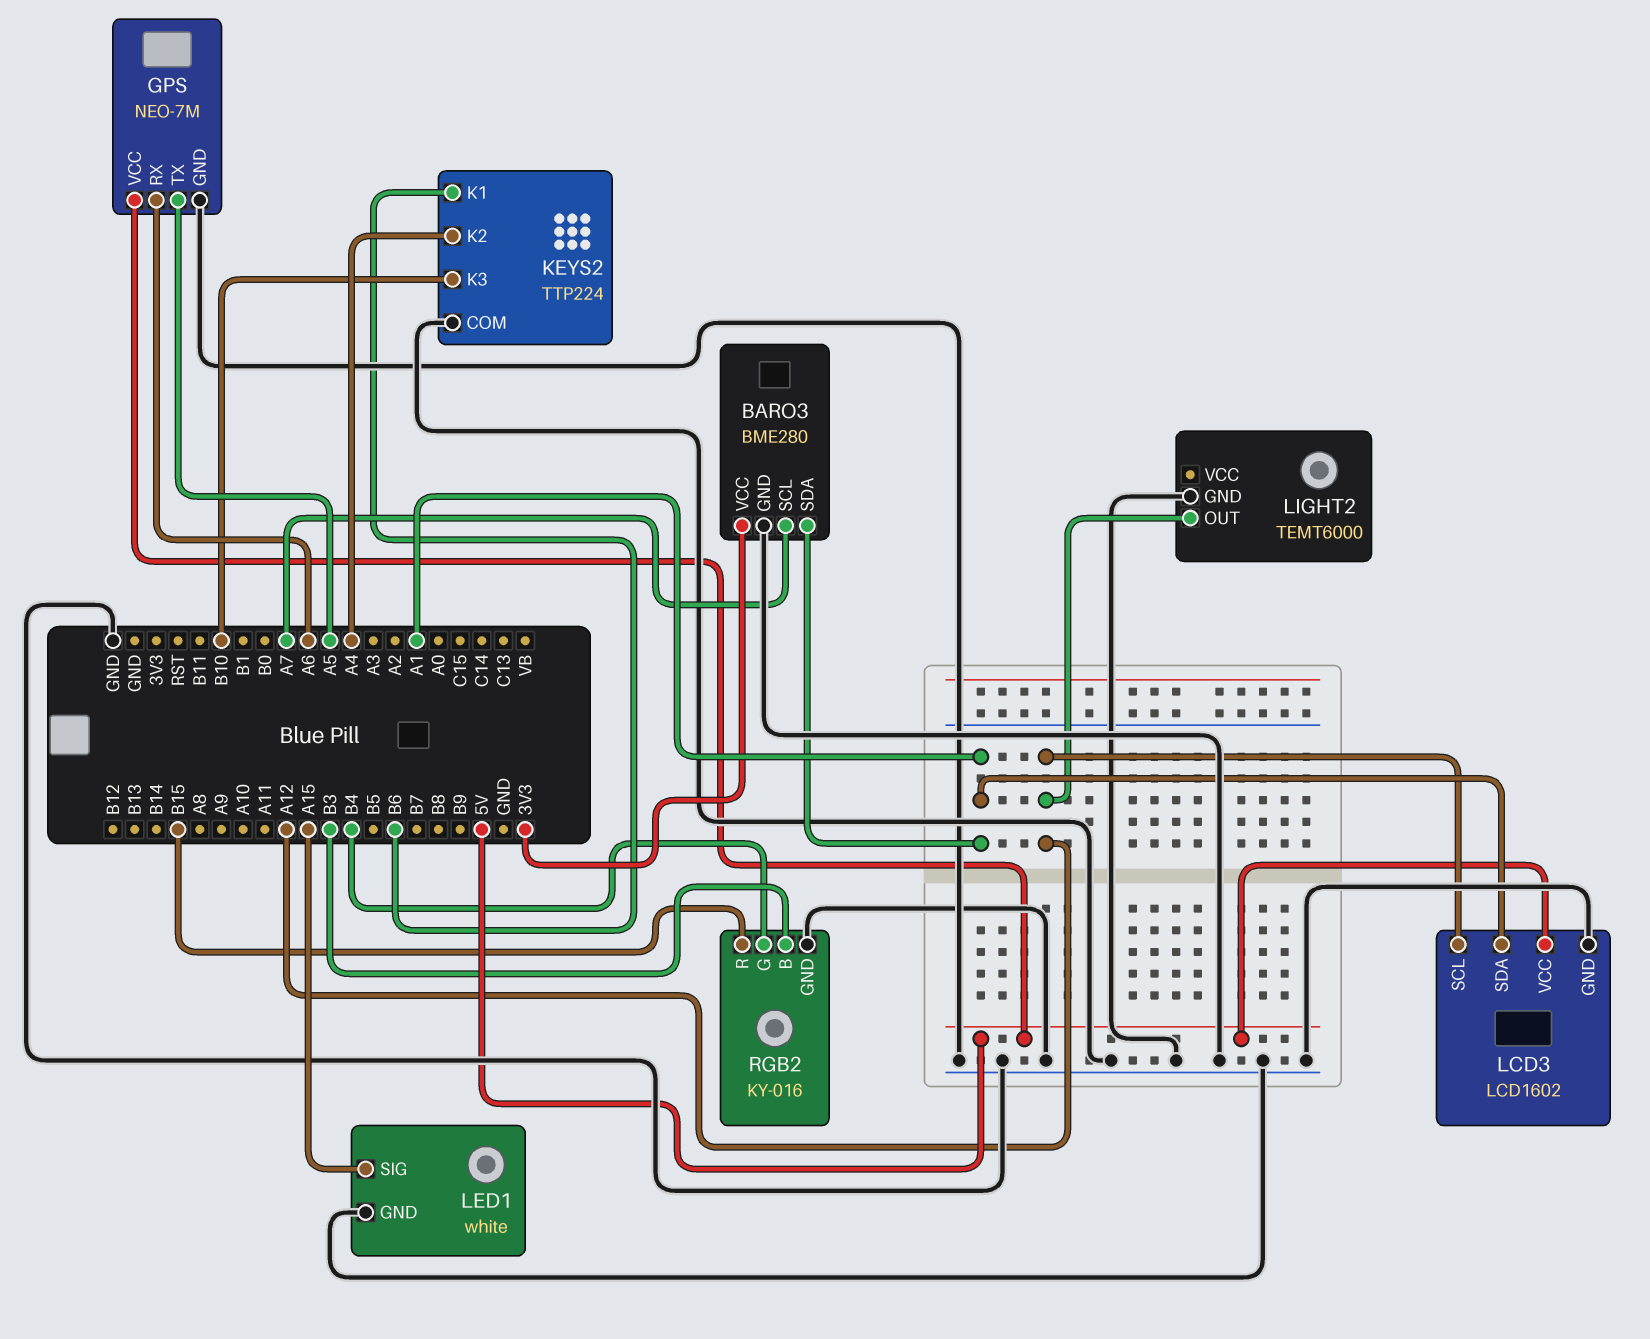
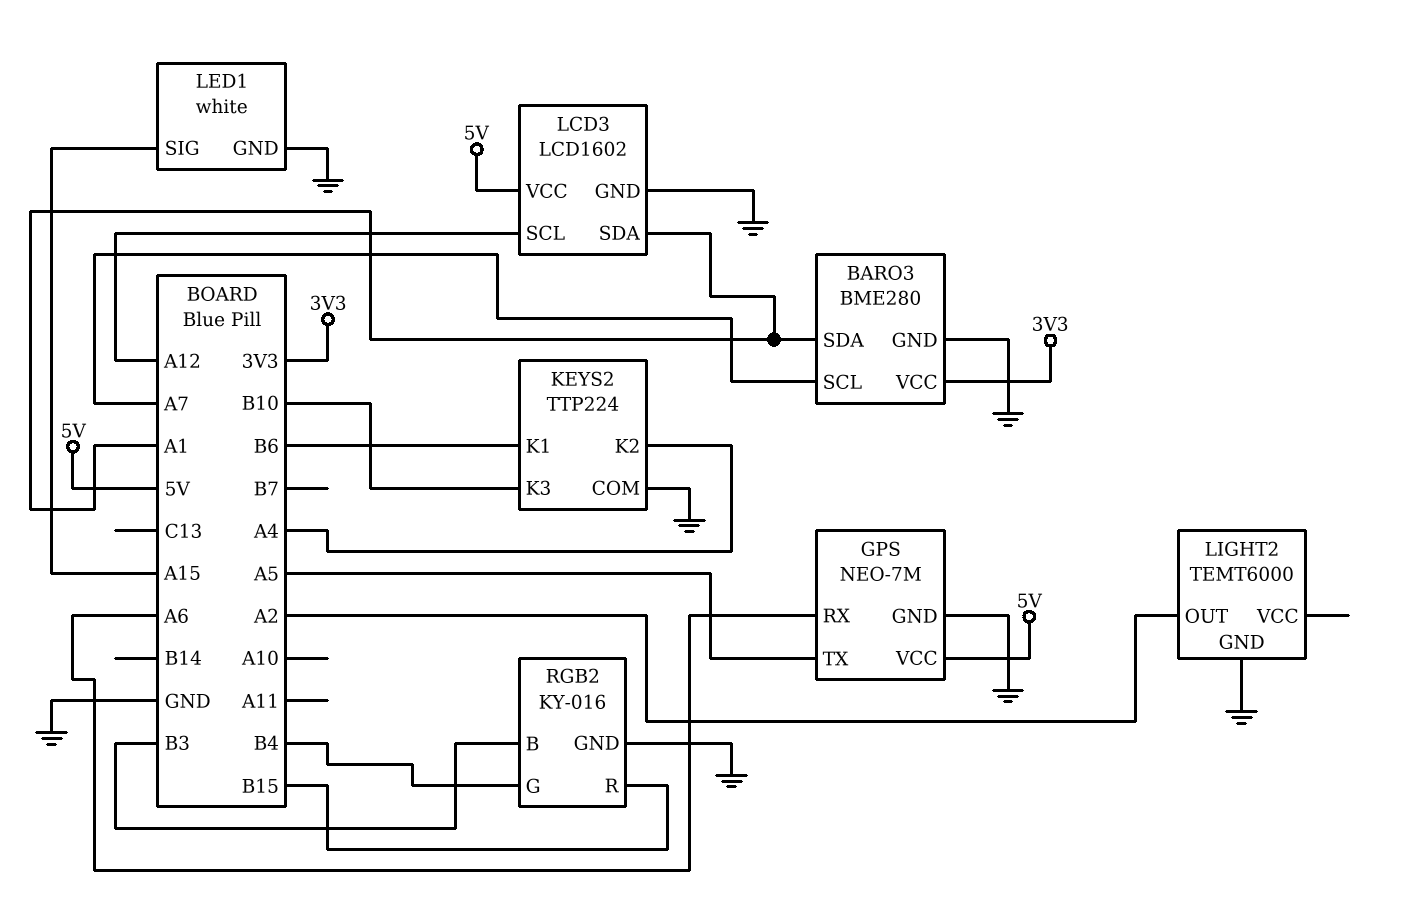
LIGHT2 pin OUT: A12 -> A2

